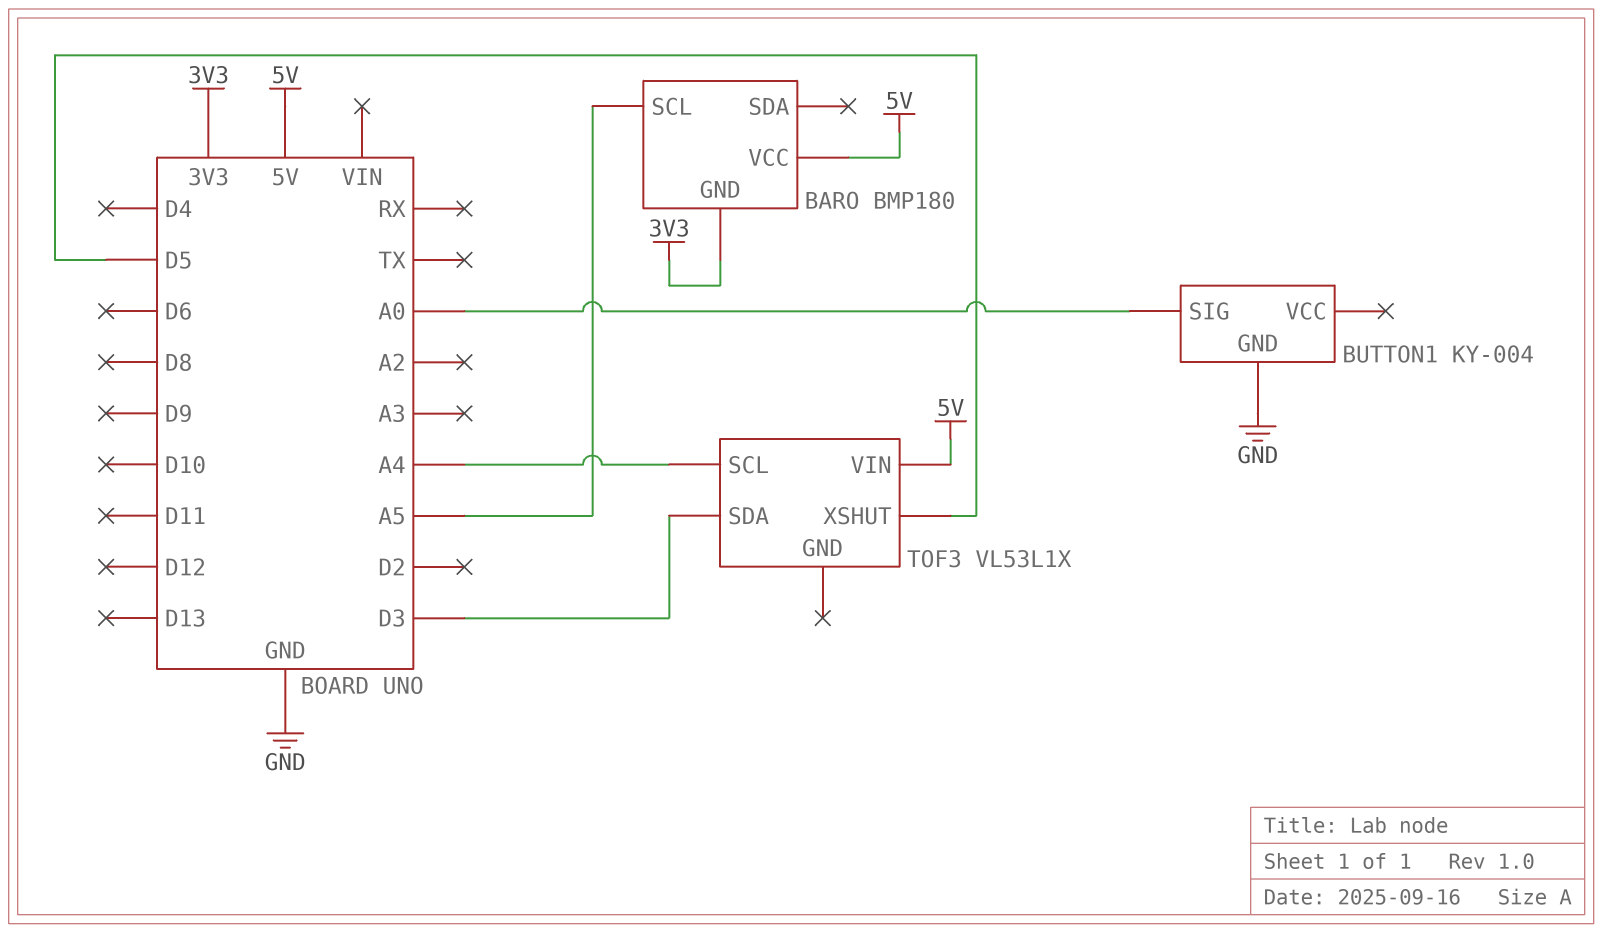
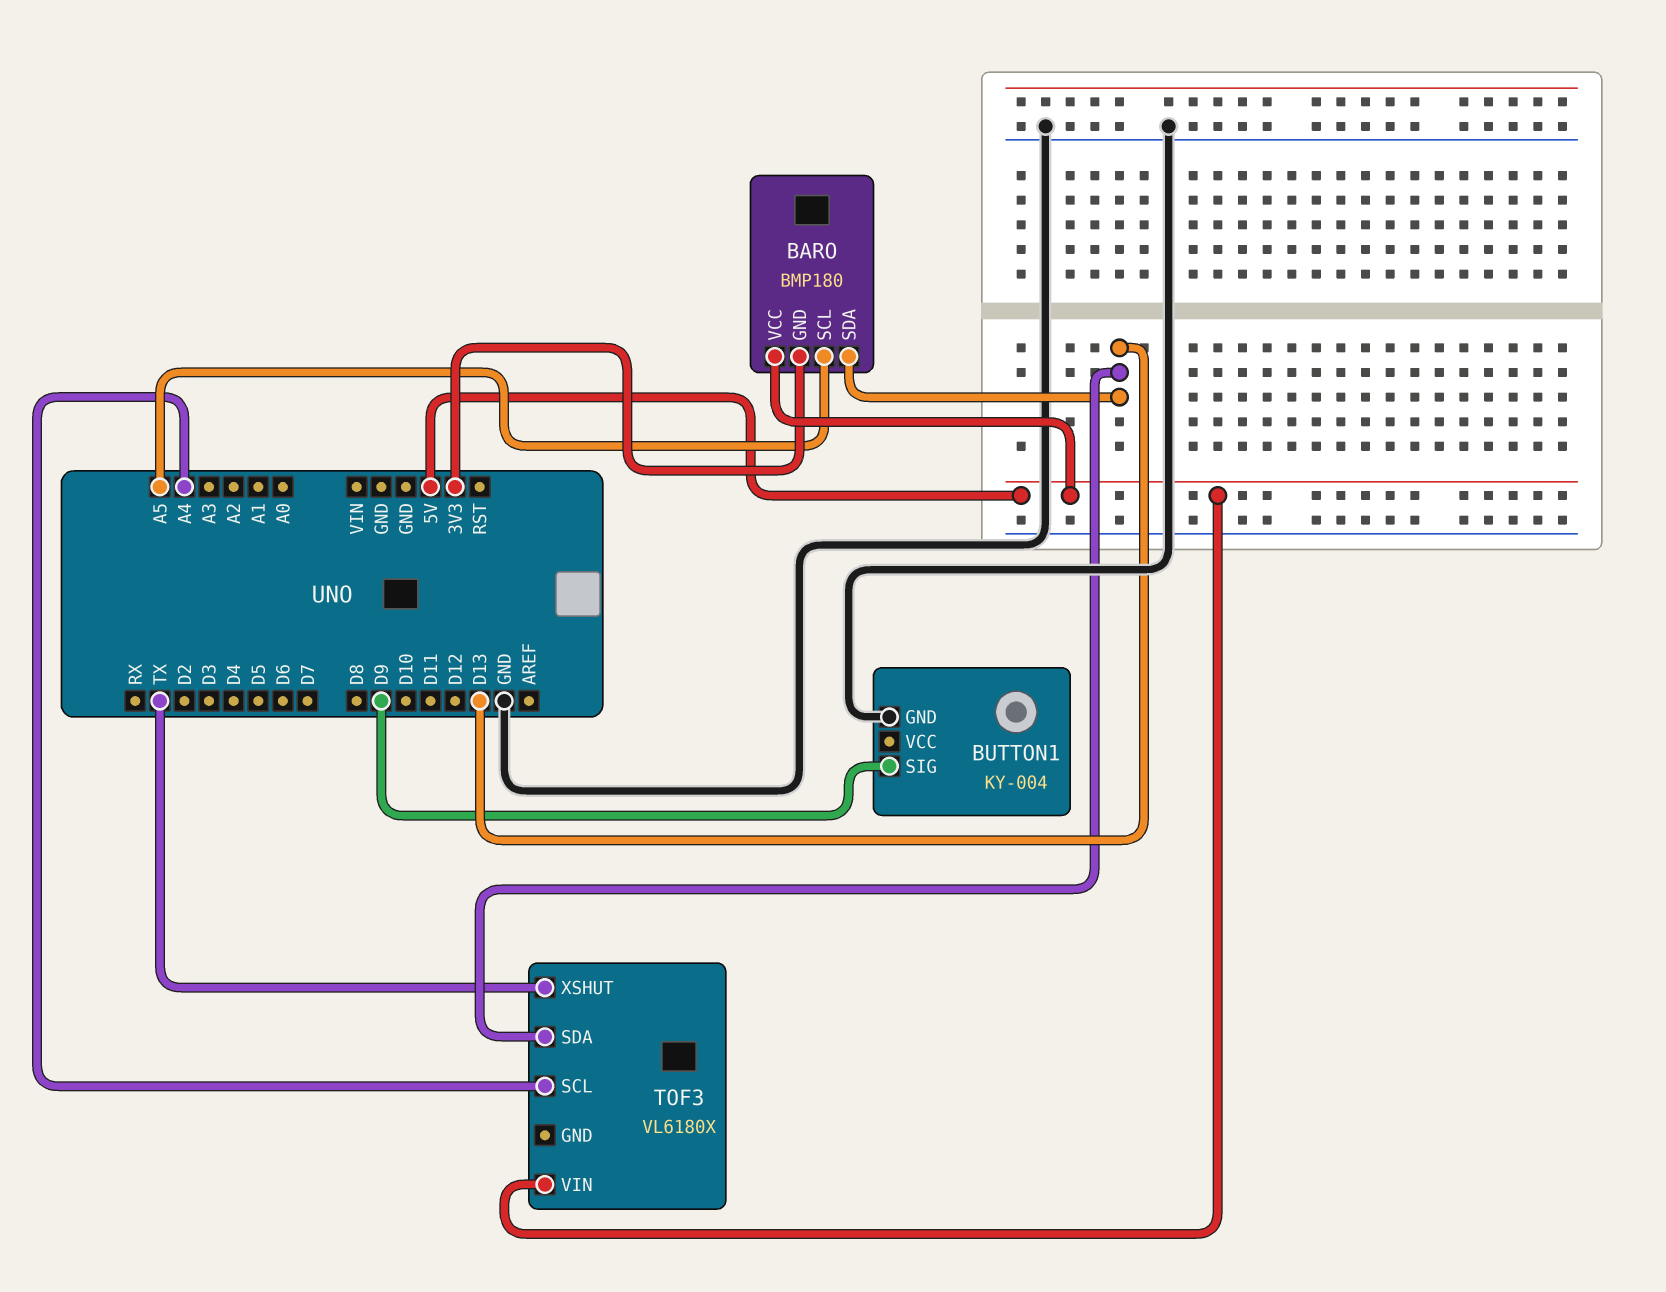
BARO pin SDA: none -> D13
BUTTON1 pin SIG: A0 -> D9
TOF3: VL53L1X -> VL6180X
TOF3 pin SDA: D3 -> D13
TOF3 pin XSHUT: D5 -> TX

